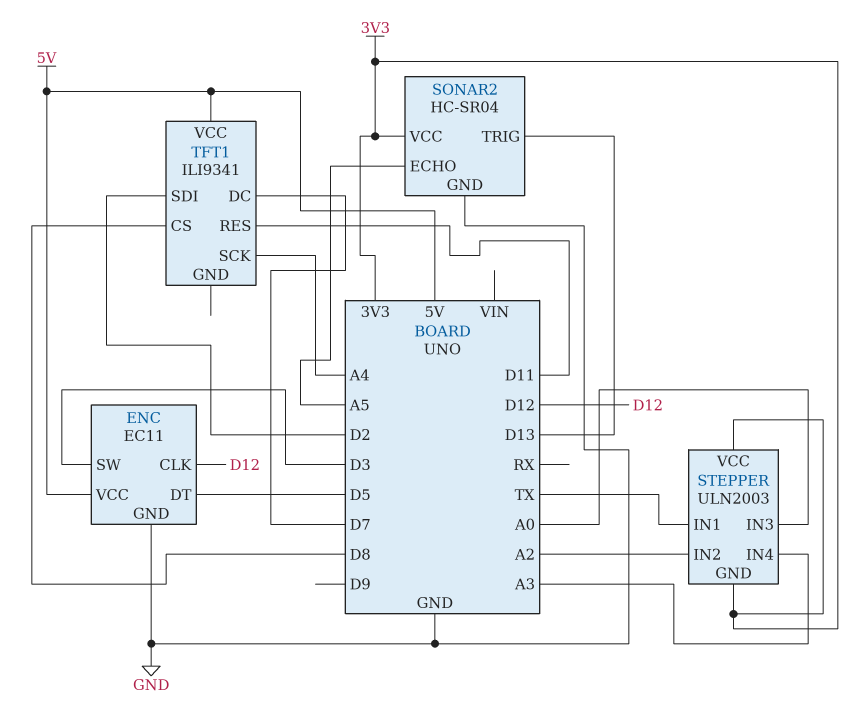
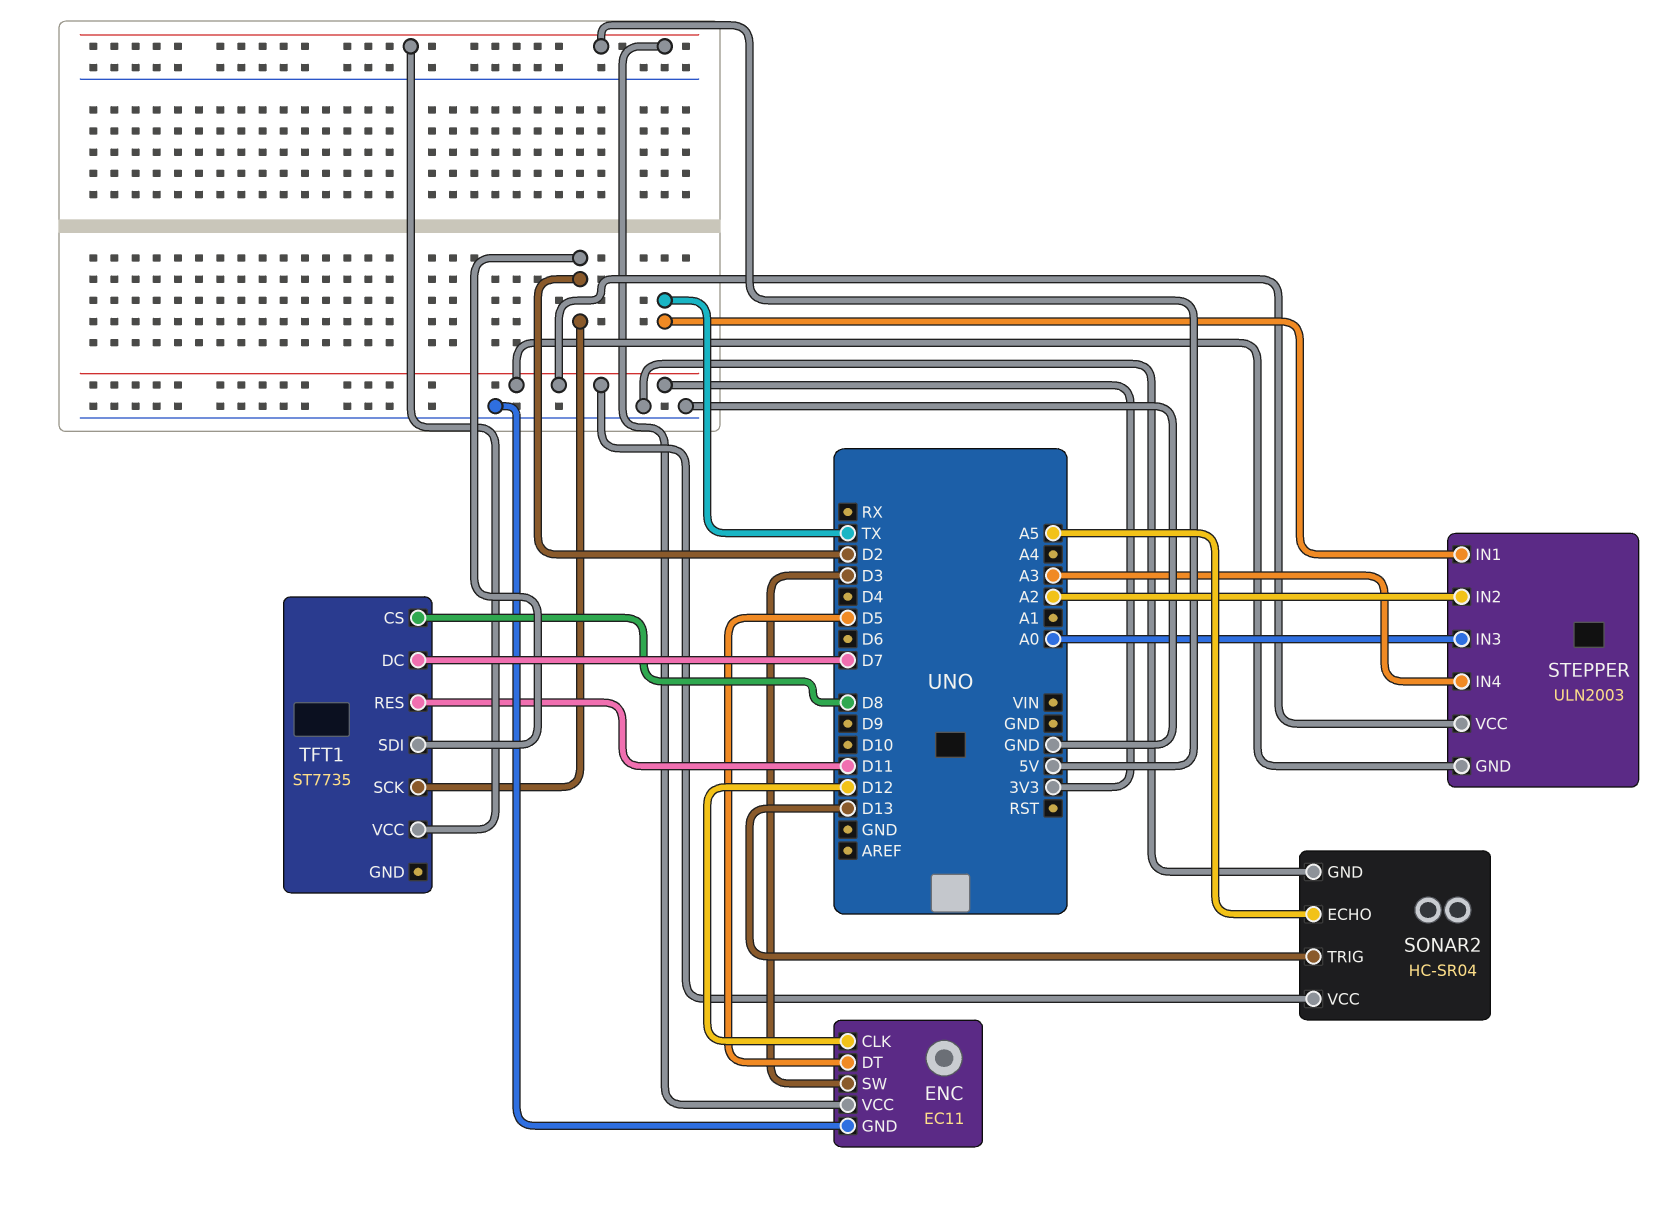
TFT1: ILI9341 -> ST7735
TFT1 pin SCK: A4 -> D2

